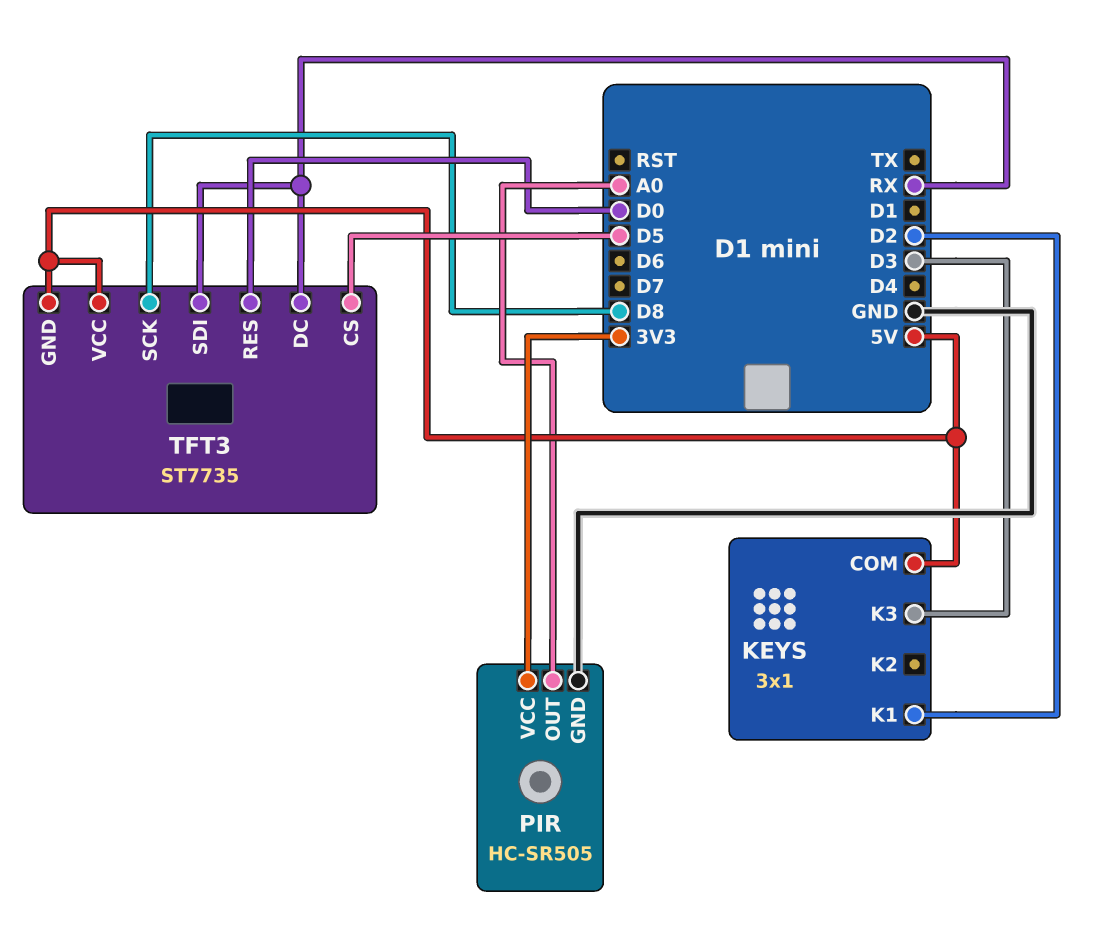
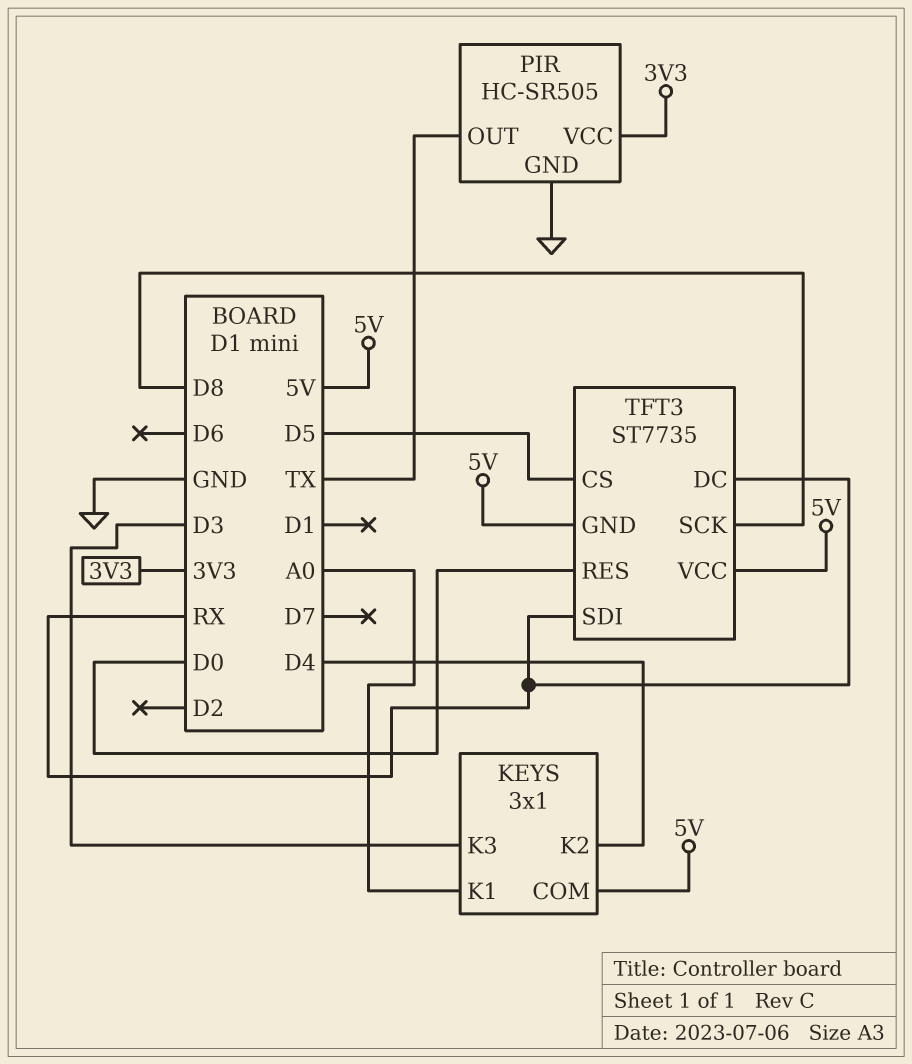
KEYS pin K1: D2 -> A0
KEYS pin K2: none -> D4
PIR pin OUT: A0 -> TX

